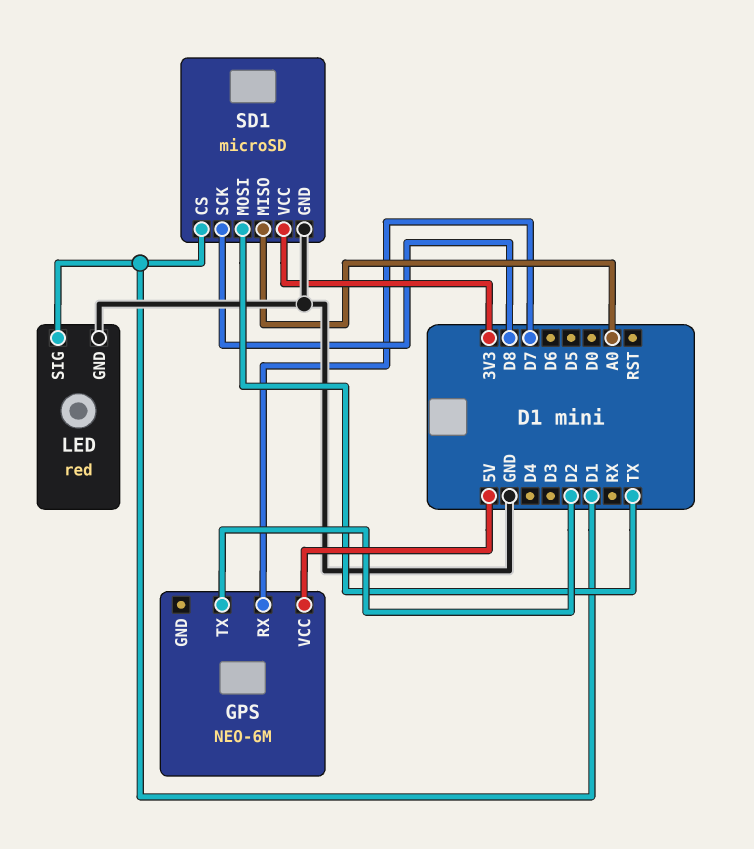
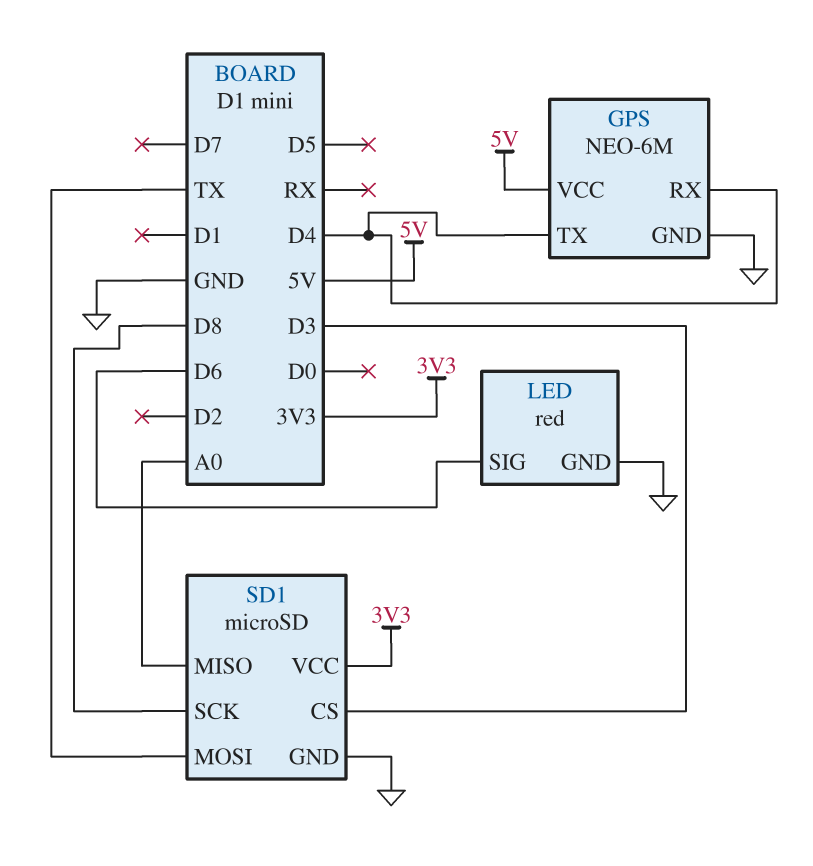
GPS pin GND: none -> GND
GPS pin RX: D7 -> D4
GPS pin TX: D2 -> D4
LED pin SIG: D1 -> D6
SD1 pin CS: D1 -> D3

